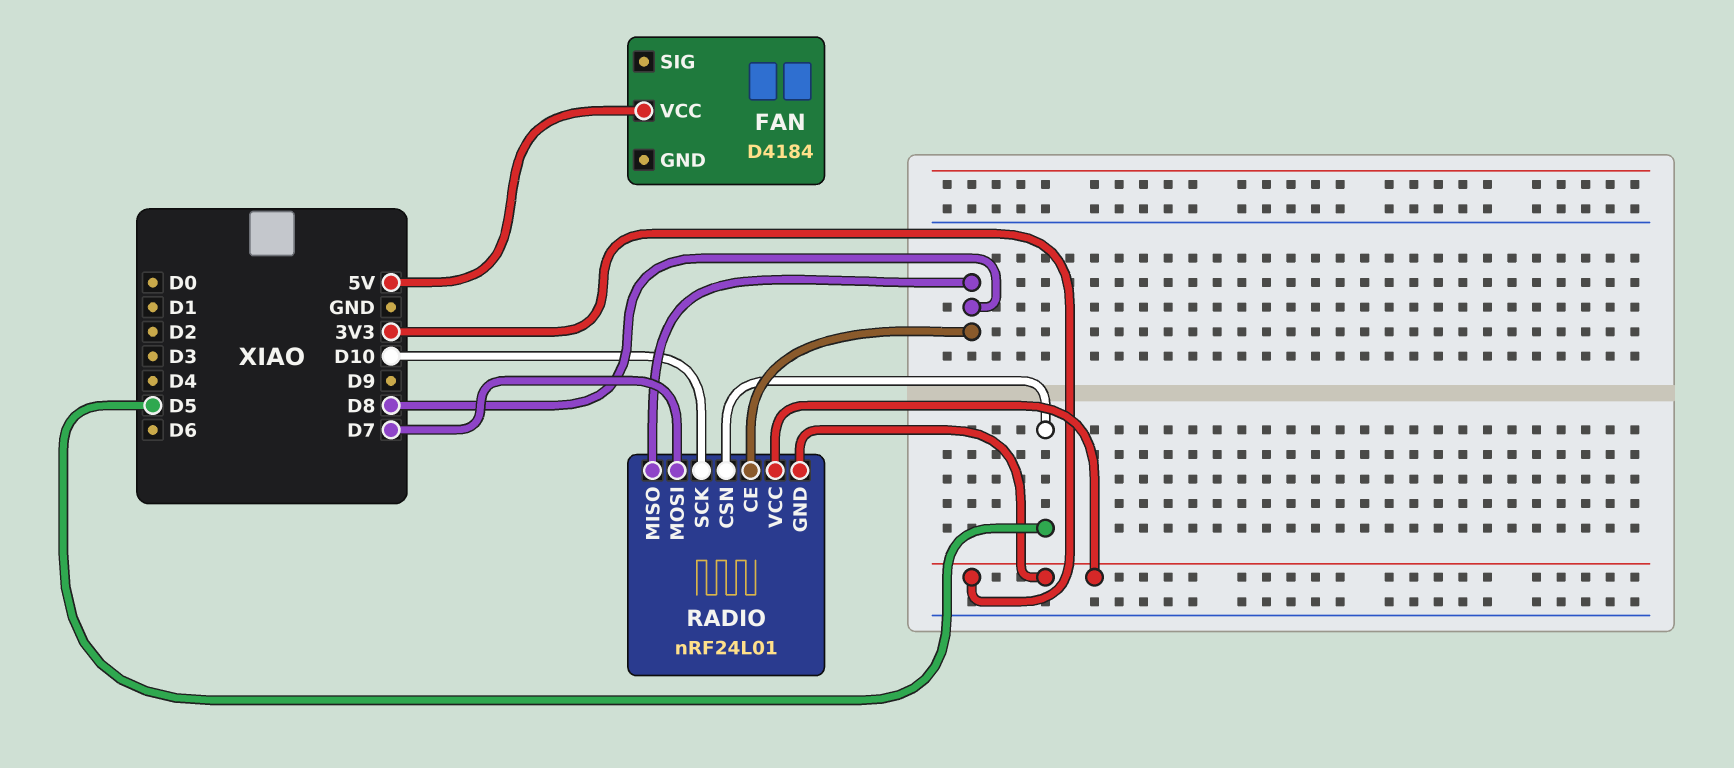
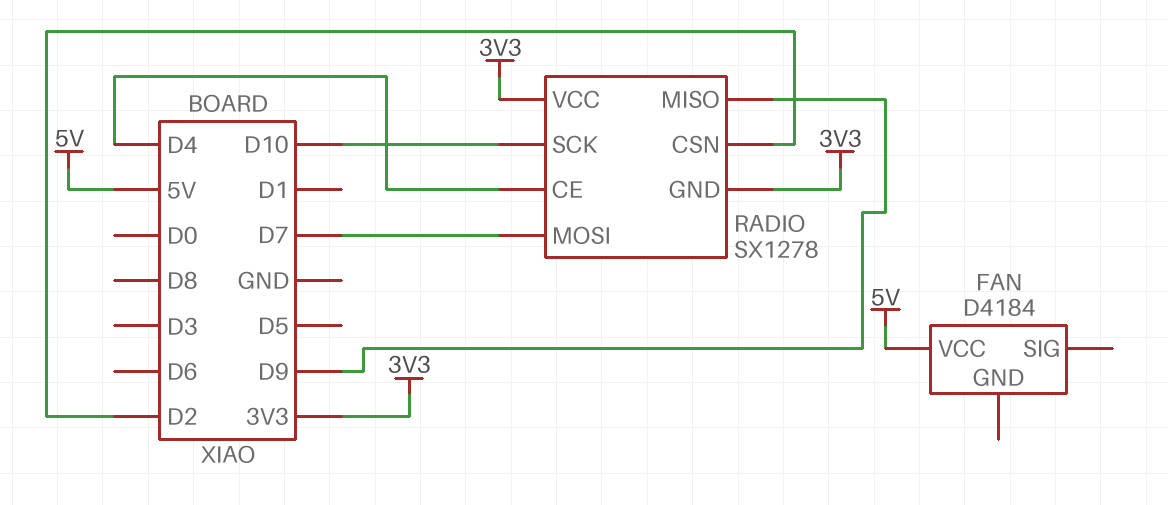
RADIO: nRF24L01 -> SX1278
RADIO pin CE: D8 -> D4
RADIO pin CSN: D5 -> D2
RADIO pin MISO: D8 -> D9

